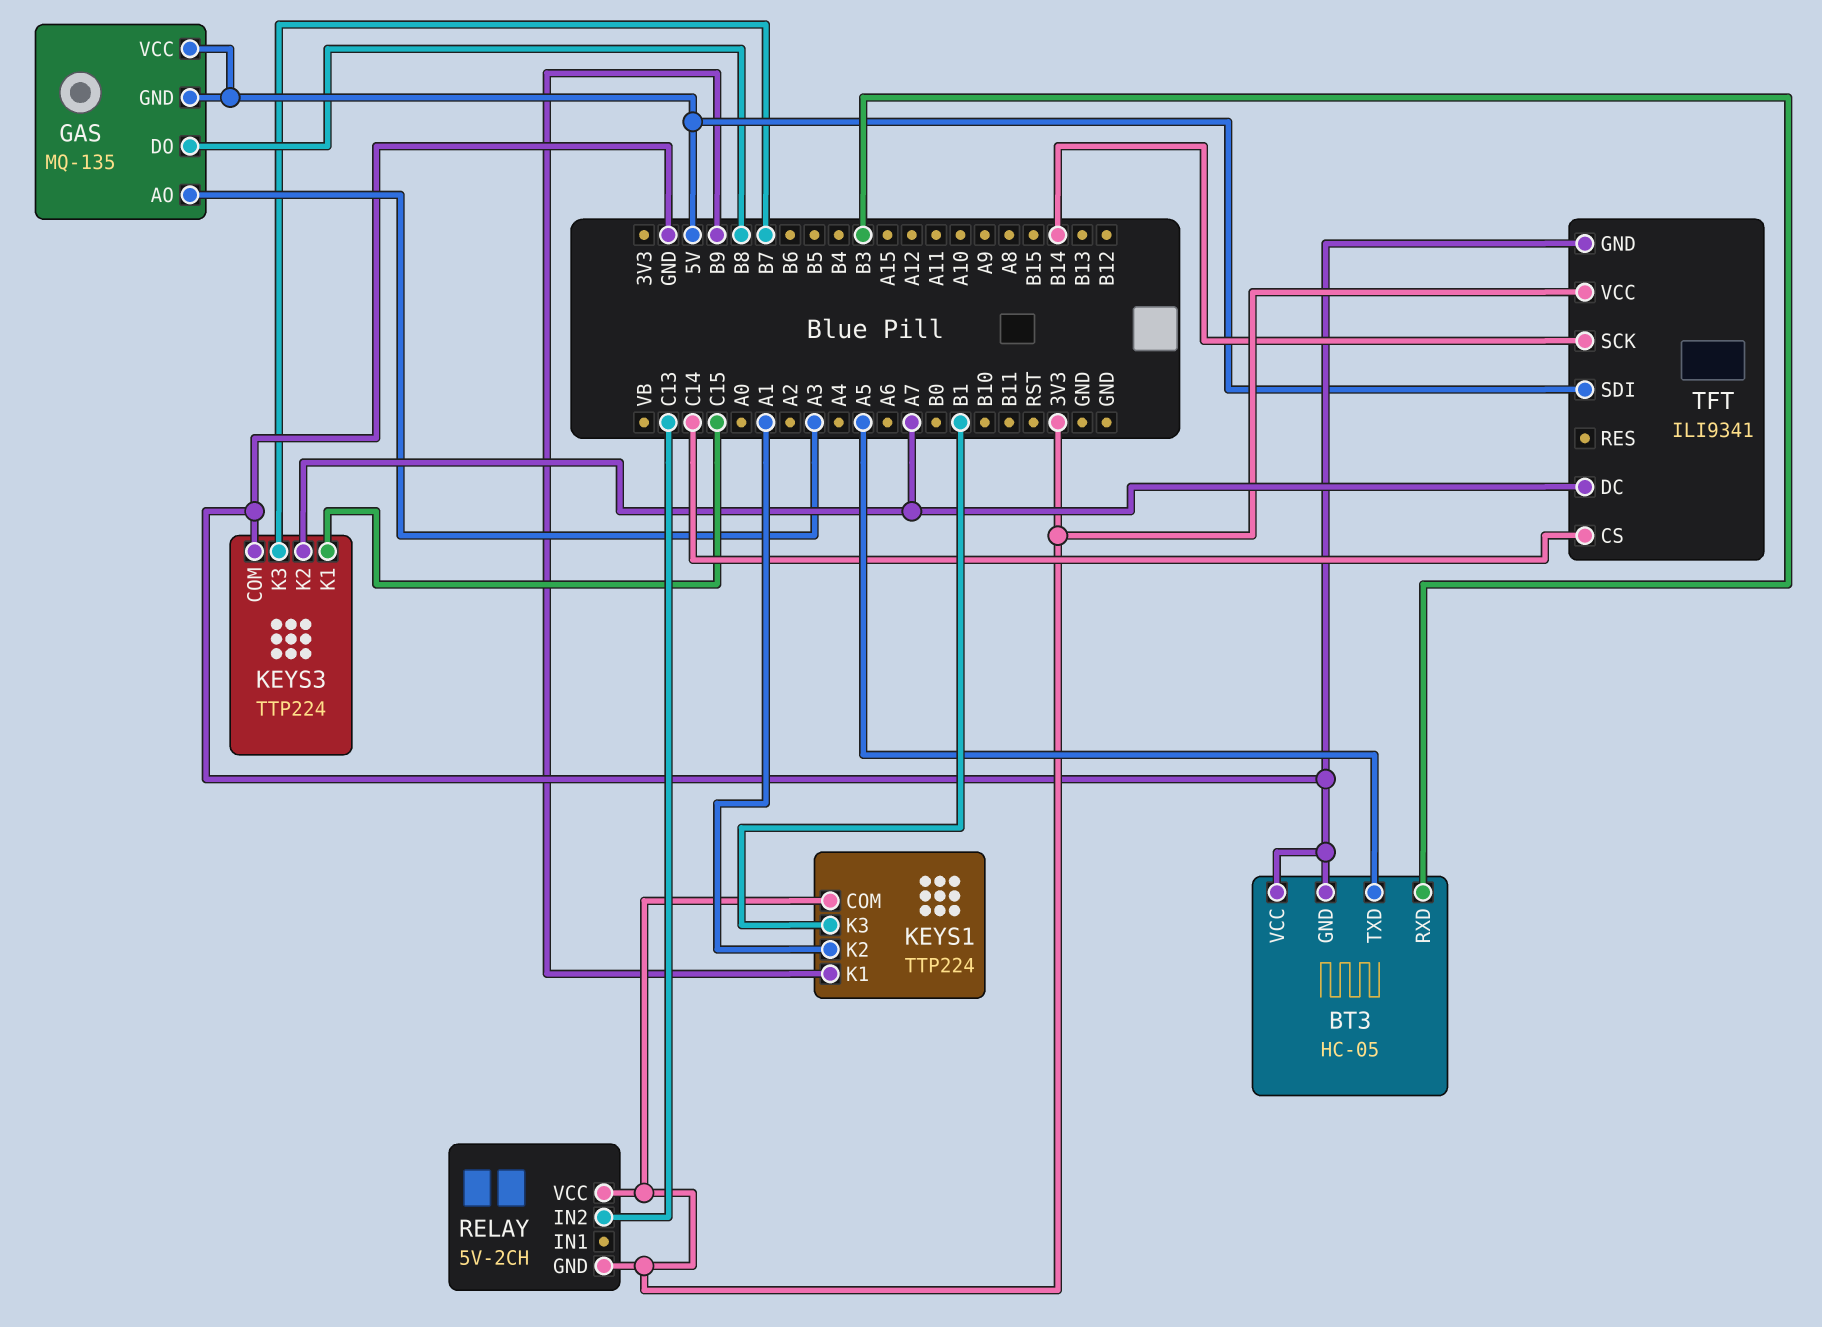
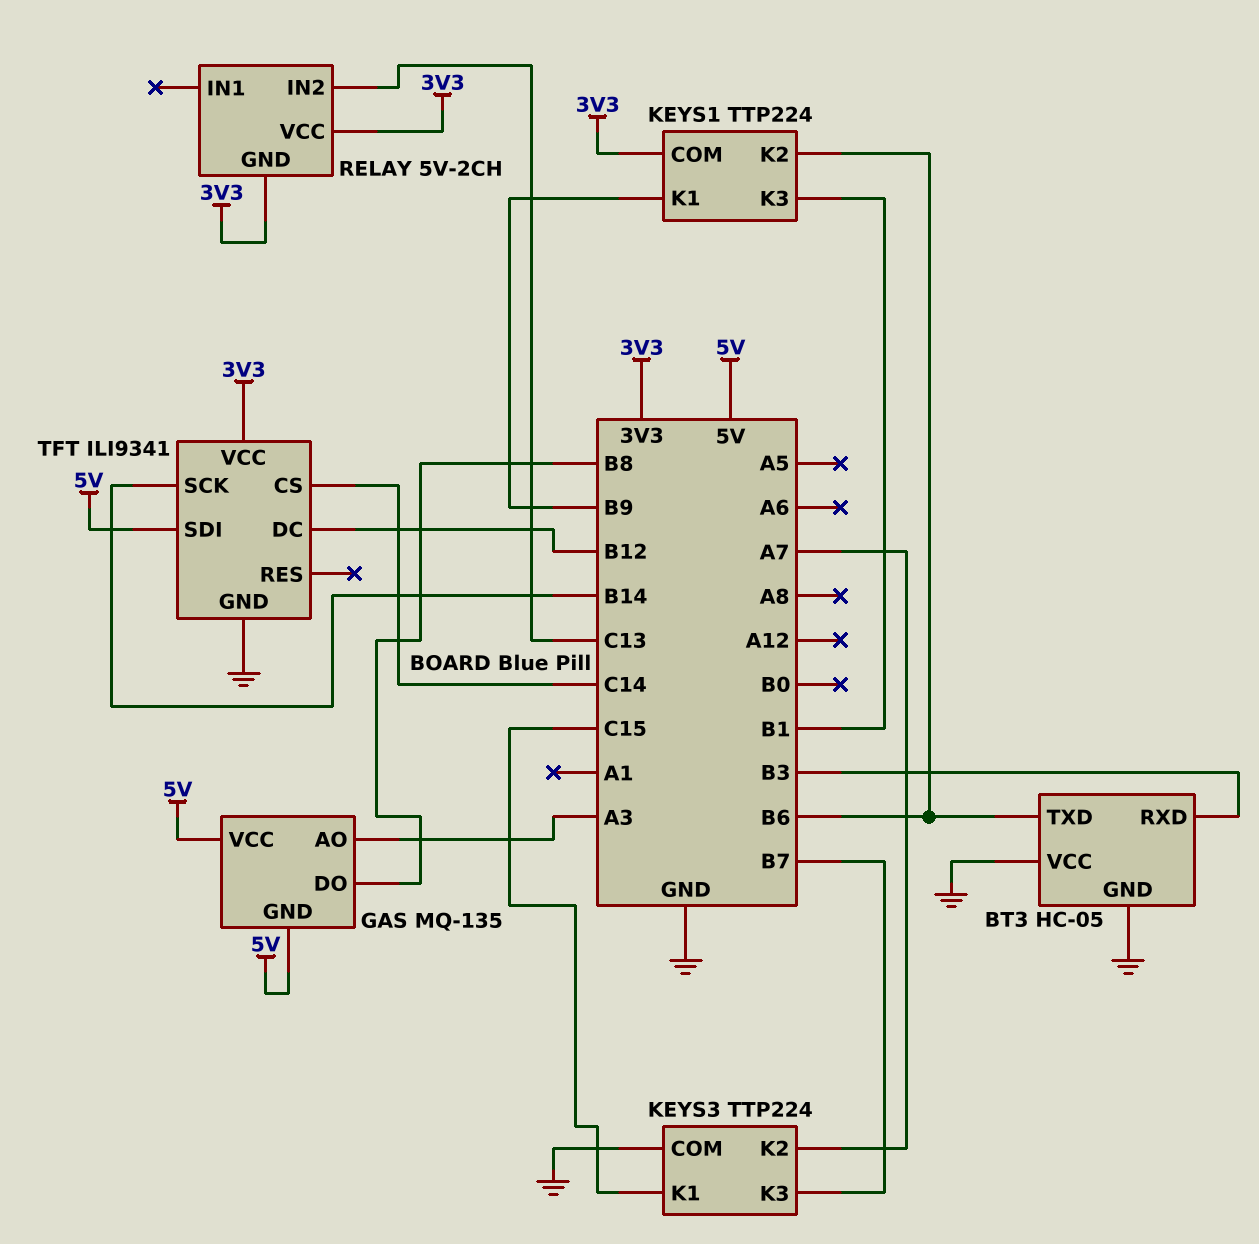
BT3 pin TXD: A5 -> B6
KEYS1 pin K2: A1 -> B6
TFT pin DC: A7 -> B12

